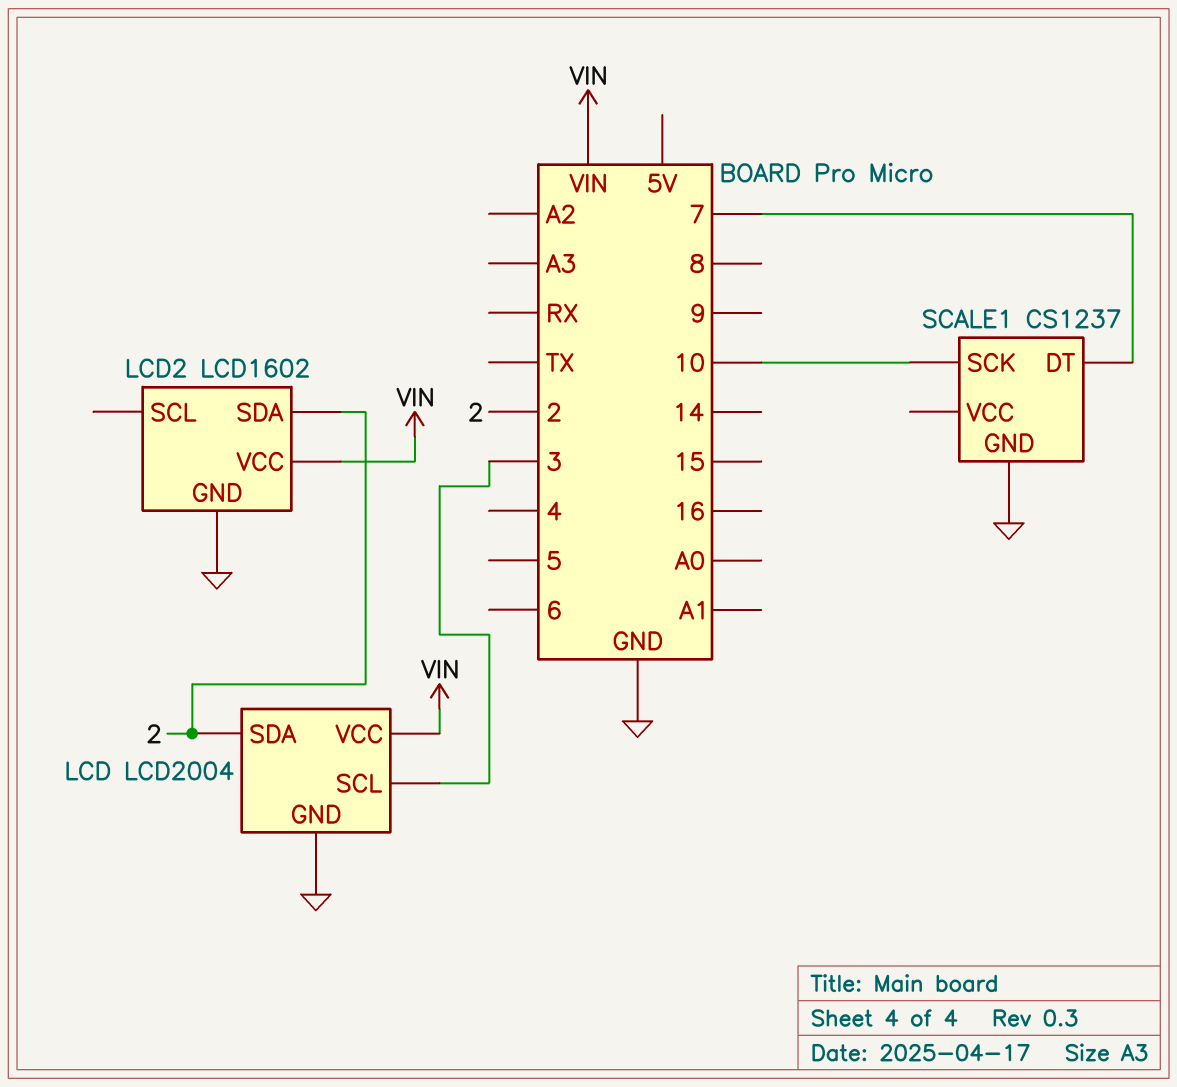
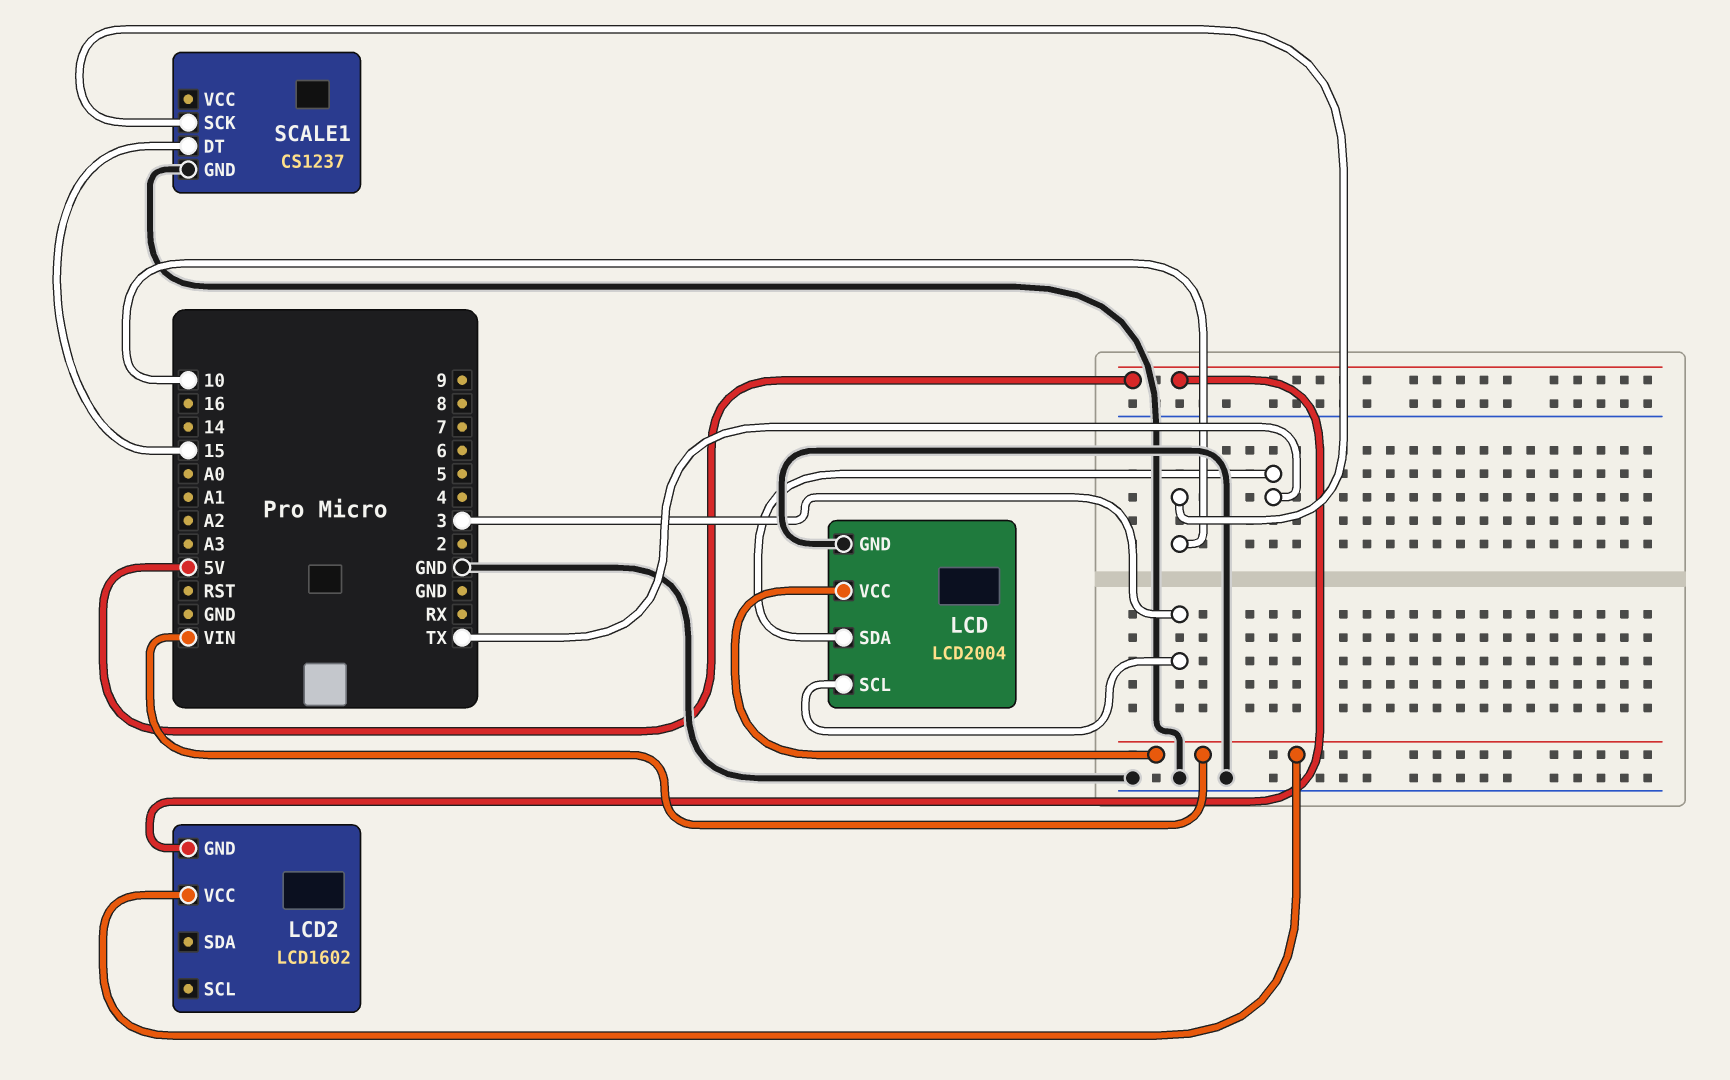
LCD pin SDA: 2 -> TX
LCD2 pin GND: GND -> 5V
LCD2 pin SDA: 2 -> none
SCALE1 pin DT: 7 -> 15

